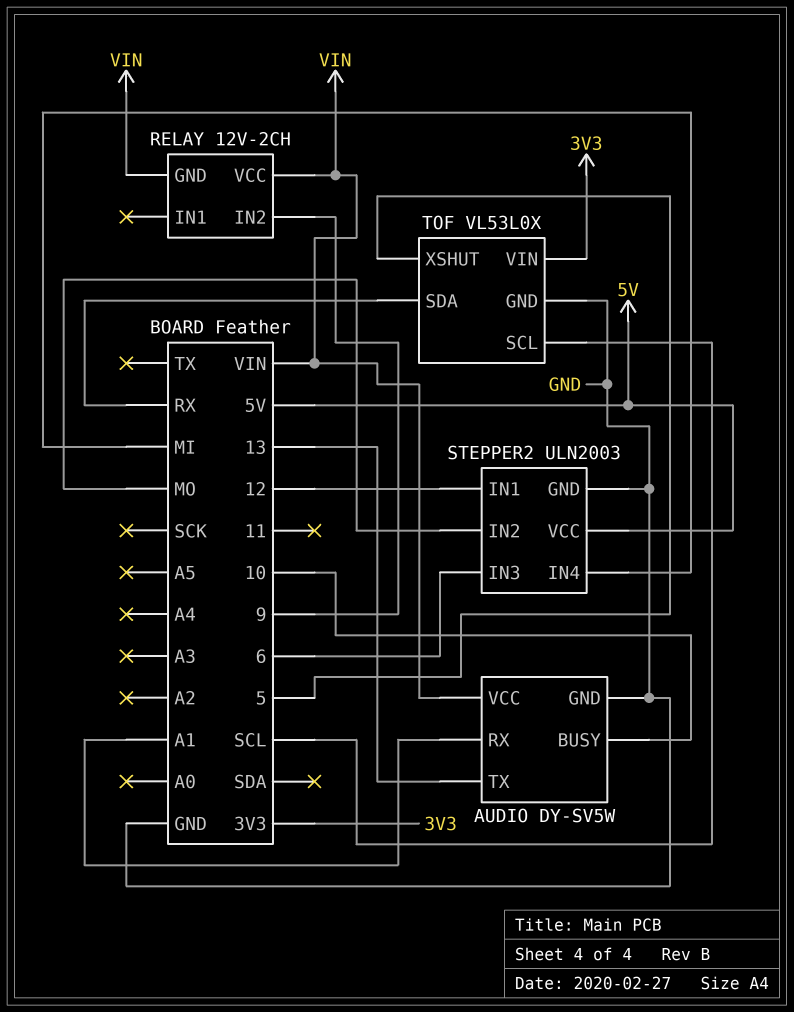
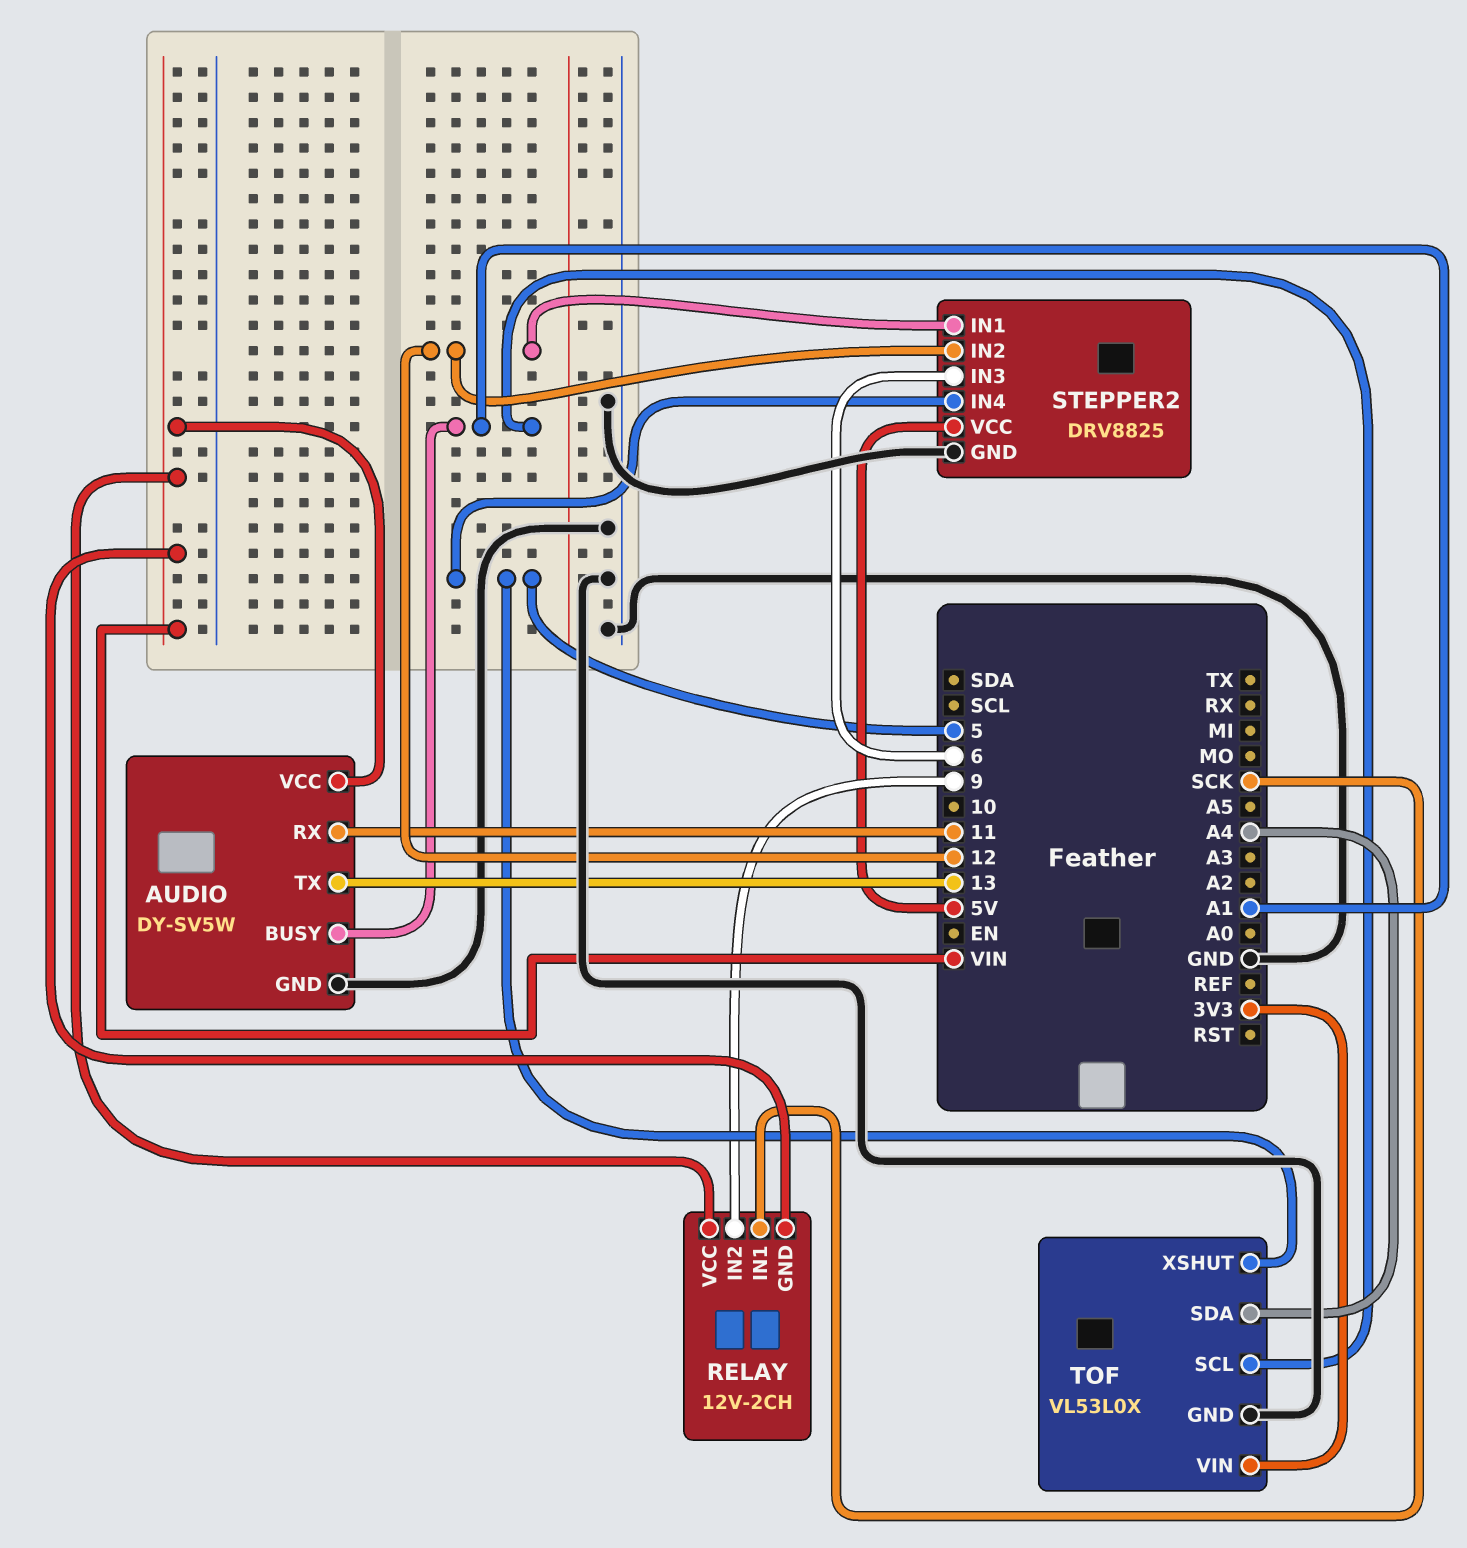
AUDIO pin BUSY: 10 -> A1
AUDIO pin RX: A1 -> 11
RELAY pin IN1: none -> SCK
STEPPER2: ULN2003 -> DRV8825
STEPPER2 pin IN2: MO -> 12
STEPPER2 pin IN4: MI -> 5
TOF pin SCL: SCL -> A1
TOF pin SDA: RX -> A4

